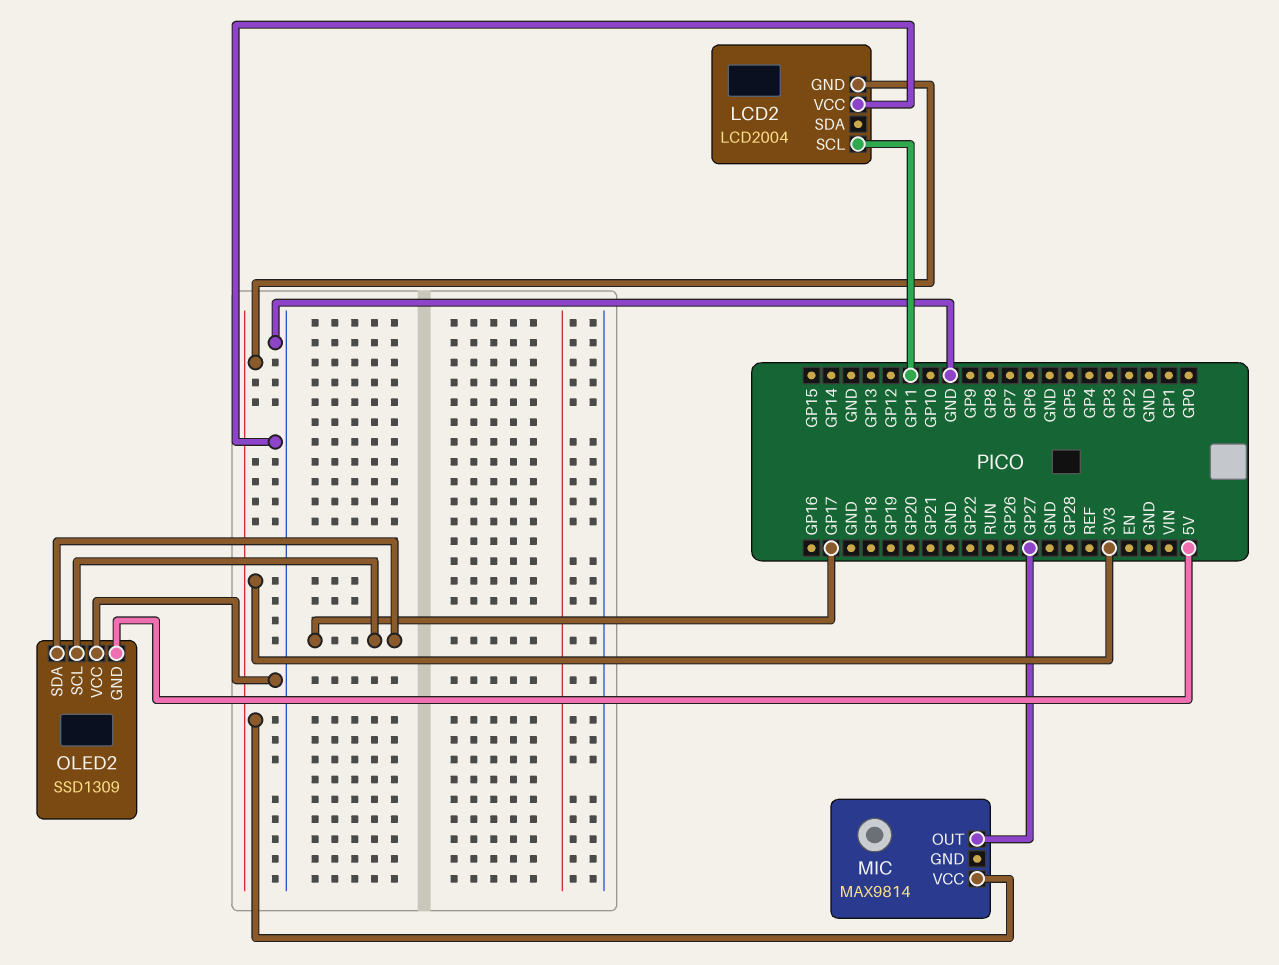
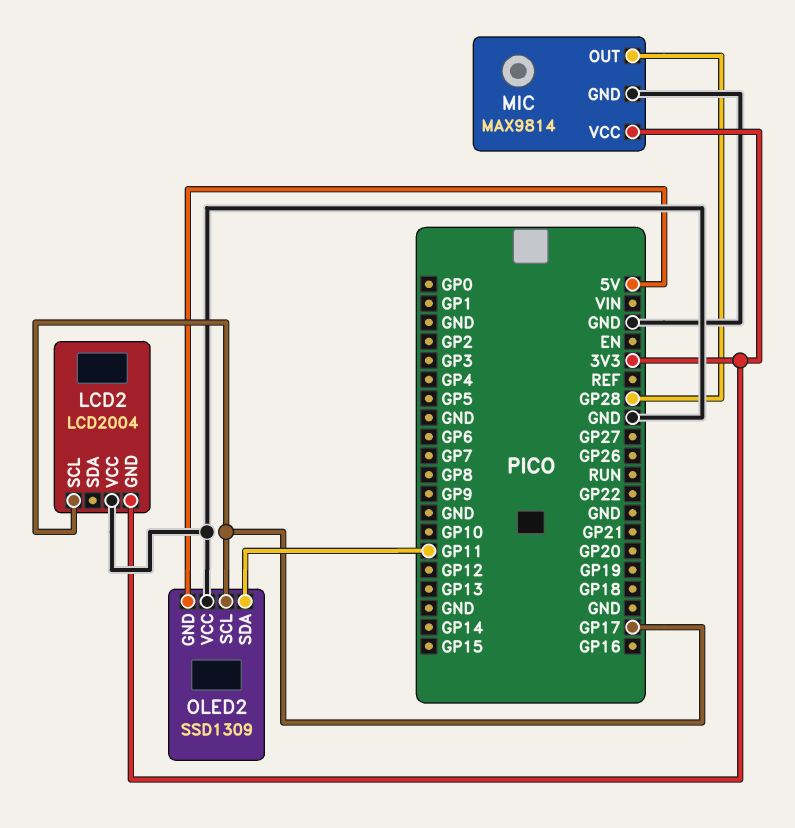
LCD2 pin SCL: GP11 -> GP17
MIC pin GND: none -> GND
MIC pin OUT: GP27 -> GP28
OLED2 pin SDA: GP17 -> GP11

